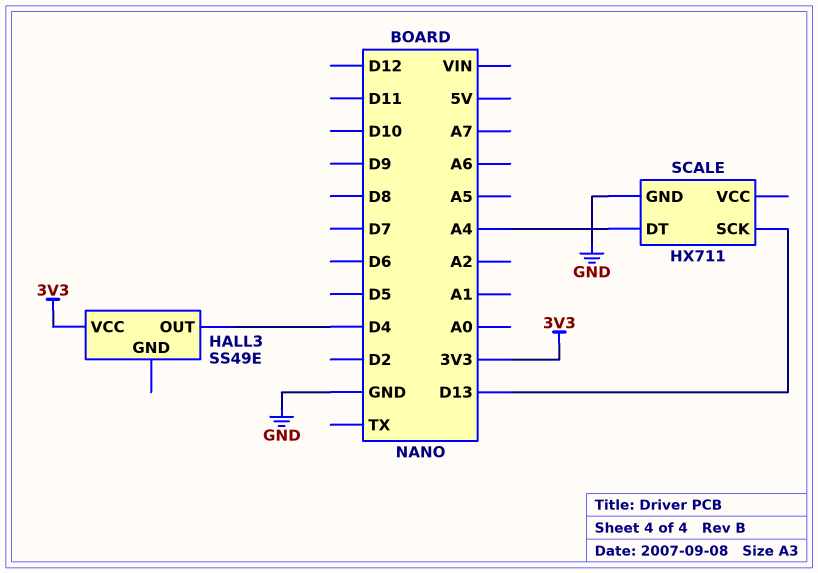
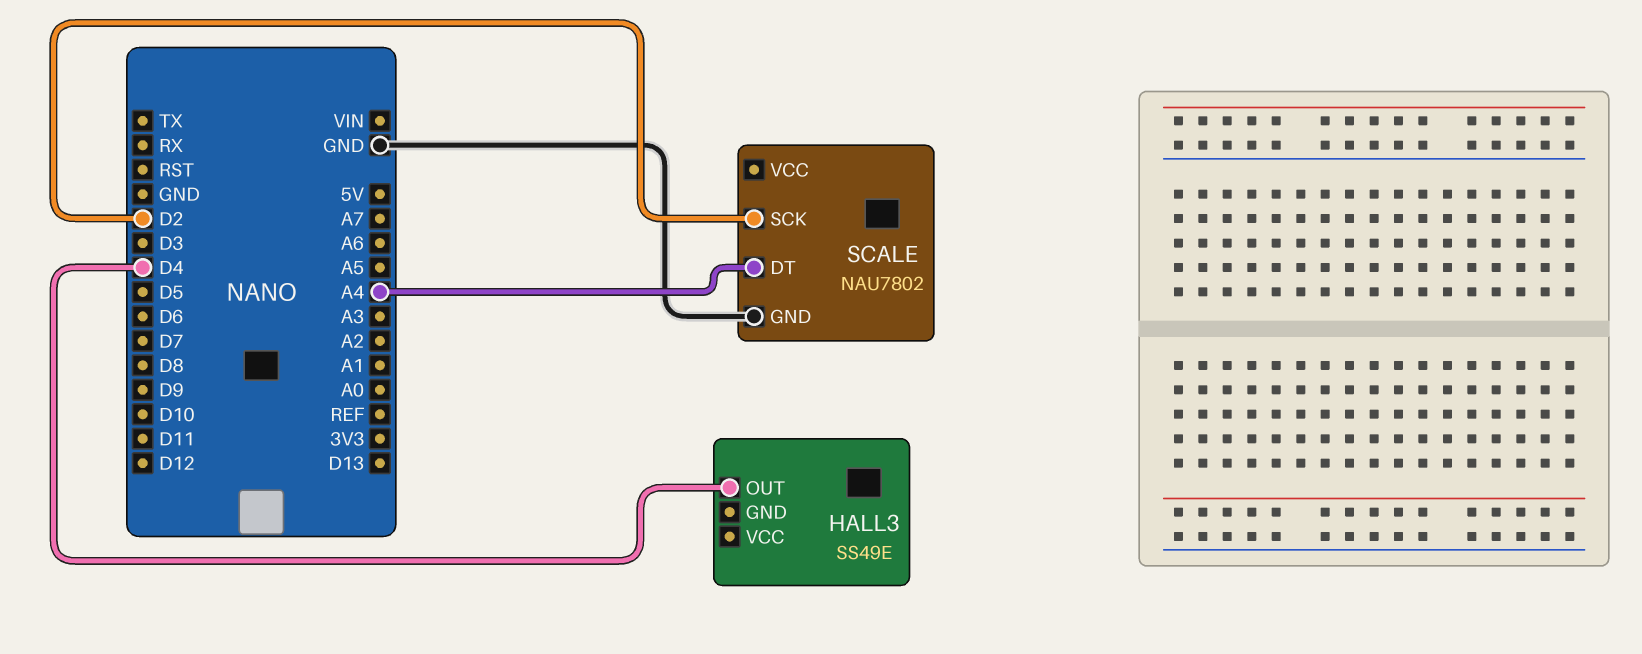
HALL3 pin VCC: 3V3 -> none
SCALE: HX711 -> NAU7802
SCALE pin SCK: D13 -> D2

